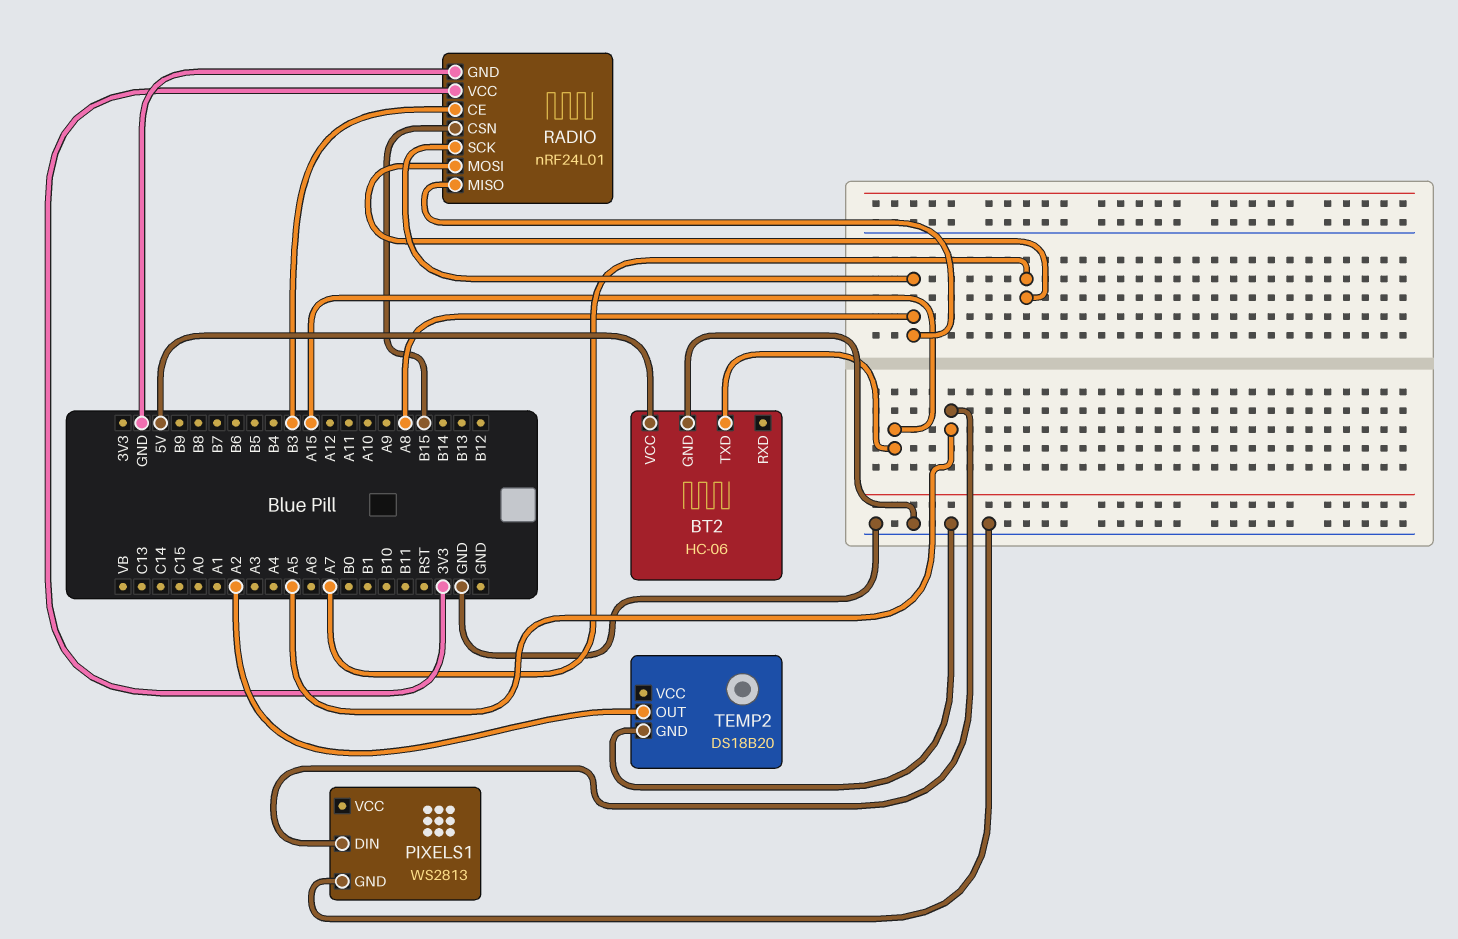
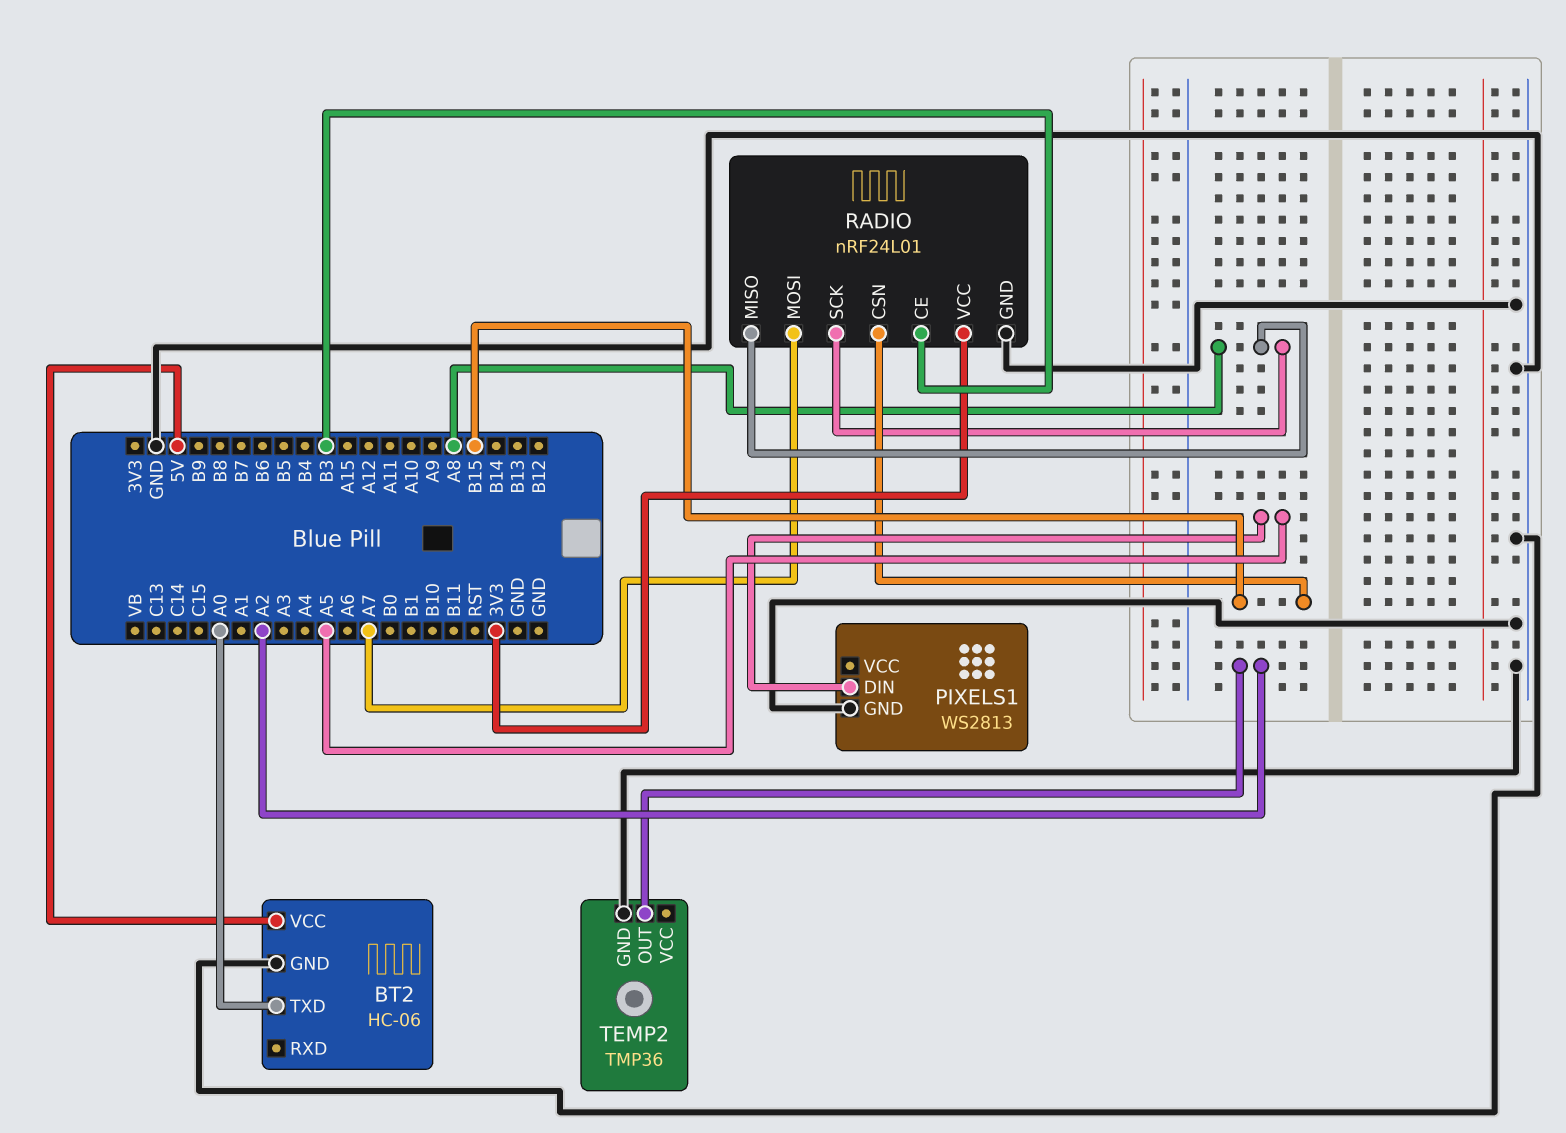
BT2 pin TXD: A15 -> A0
TEMP2: DS18B20 -> TMP36

